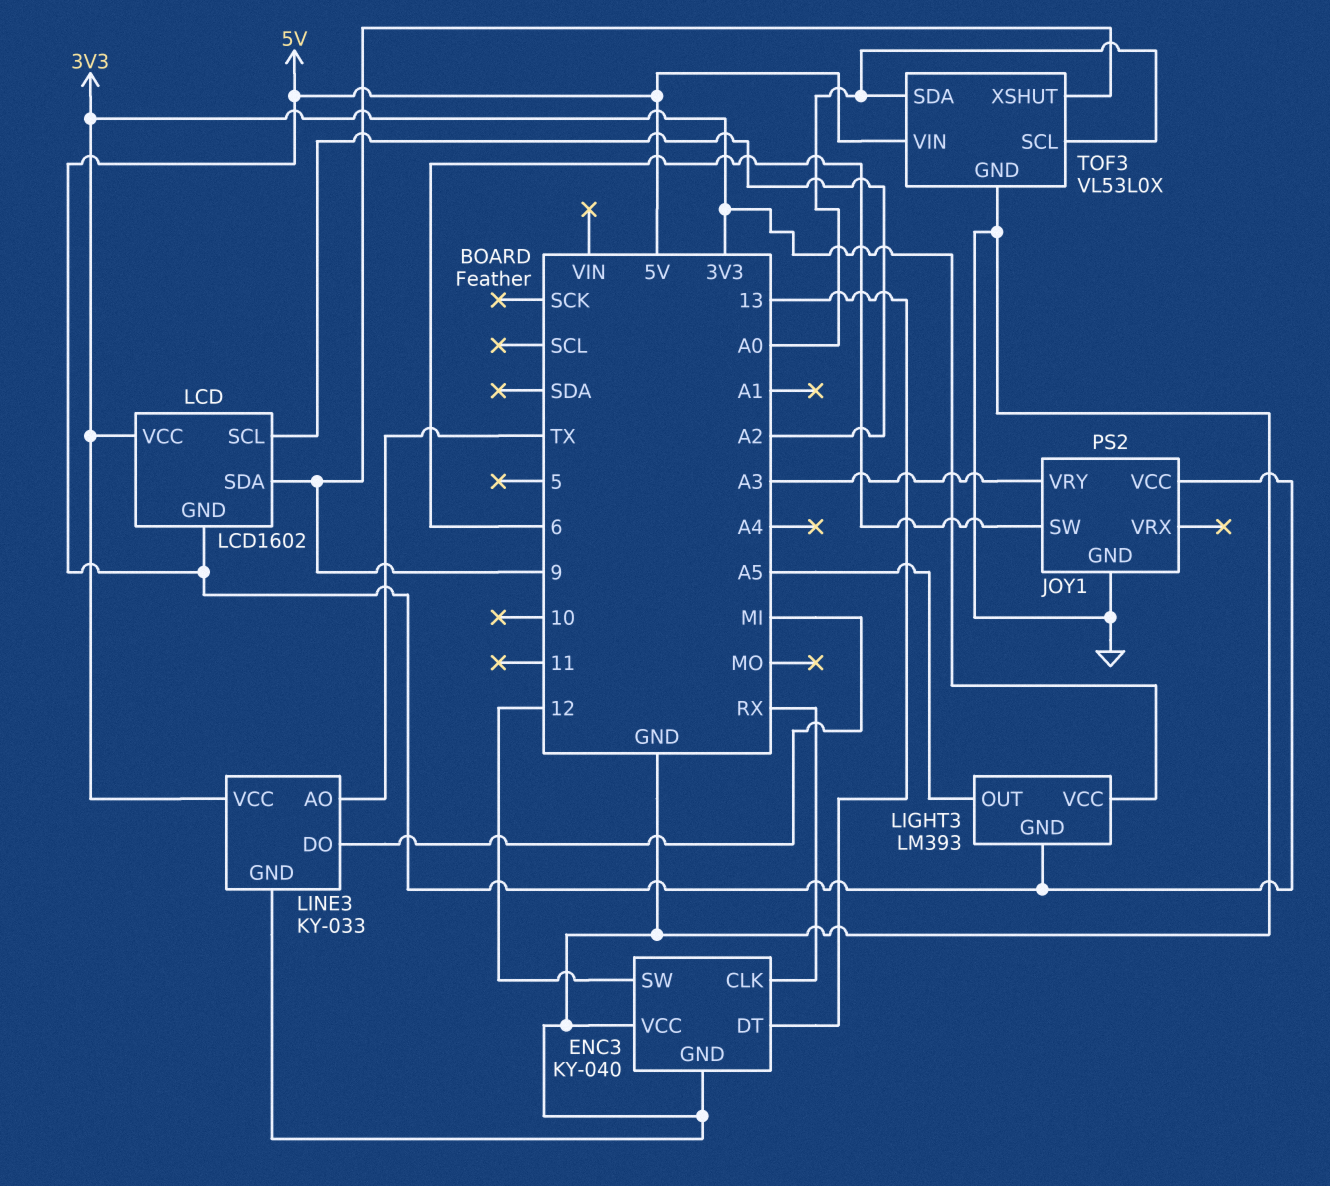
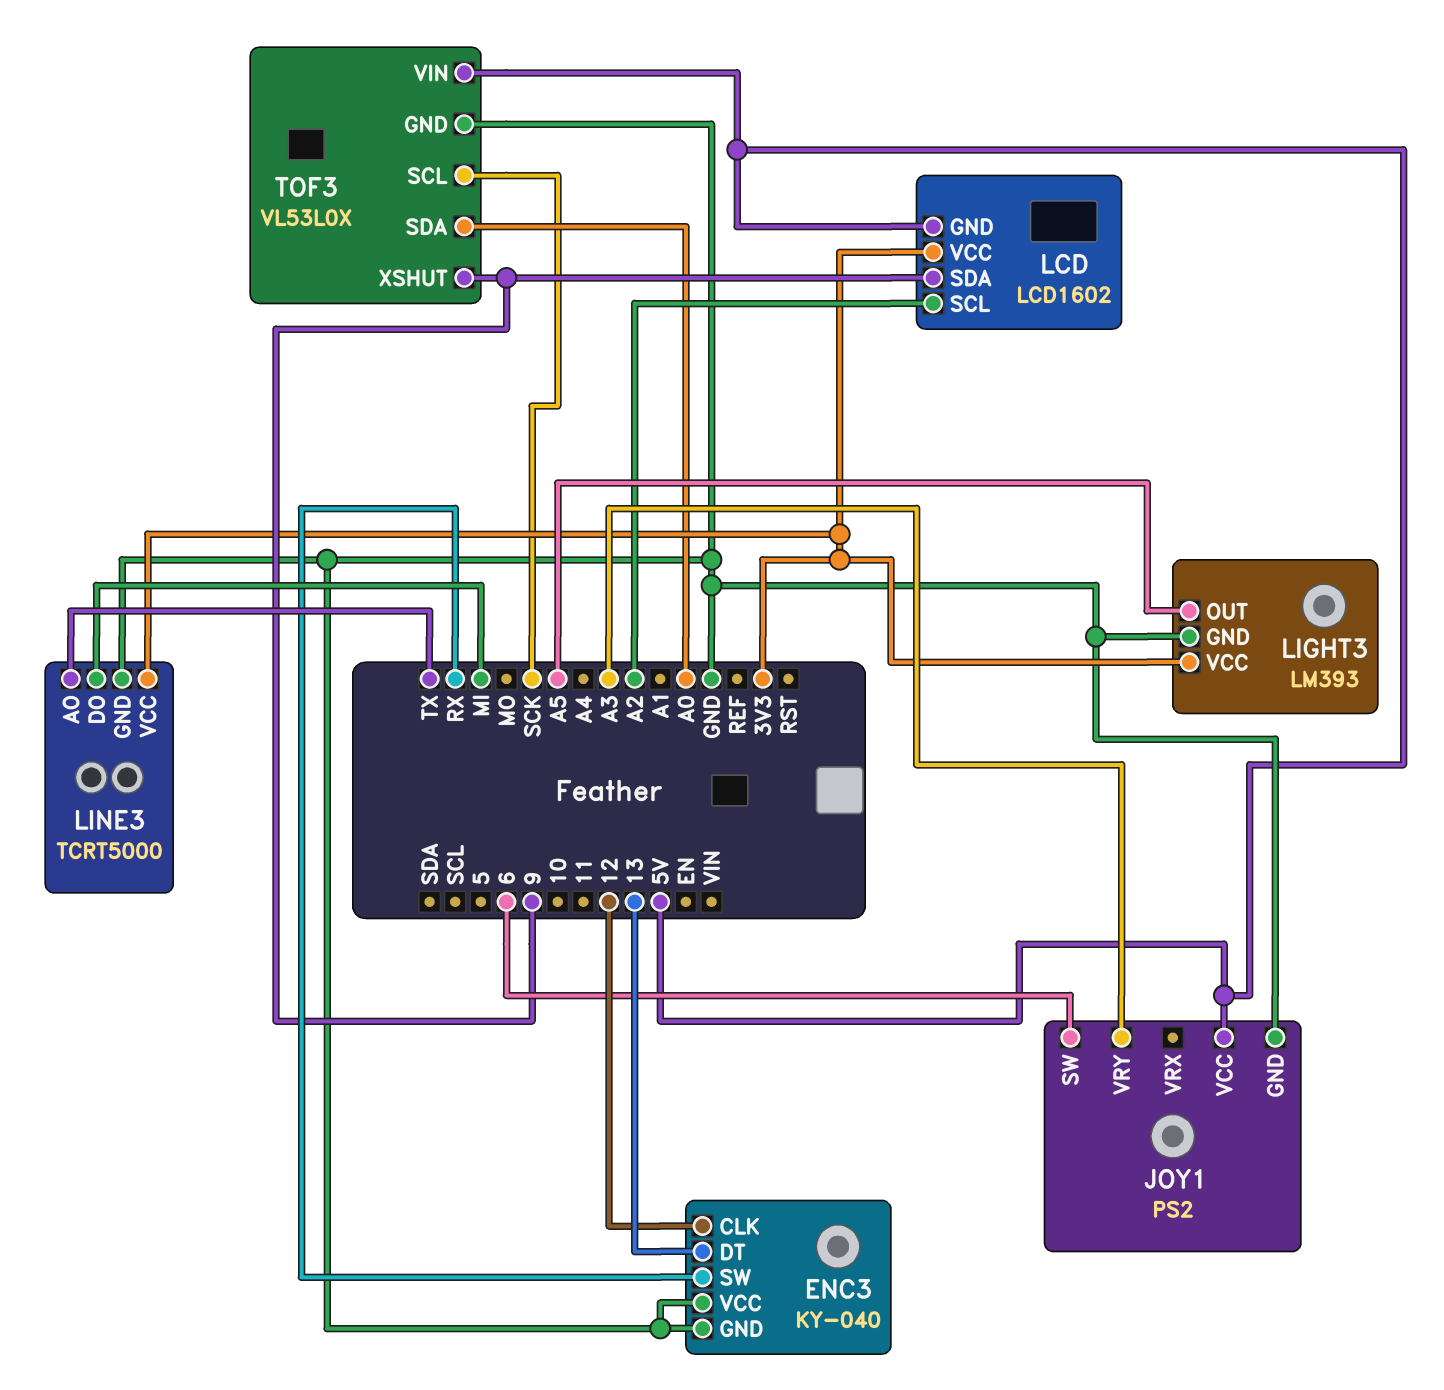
ENC3 pin CLK: RX -> 12
ENC3 pin SW: 12 -> RX
LIGHT3 pin GND: 5V -> GND
LINE3: KY-033 -> TCRT5000
TOF3 pin SCL: A0 -> SCK

